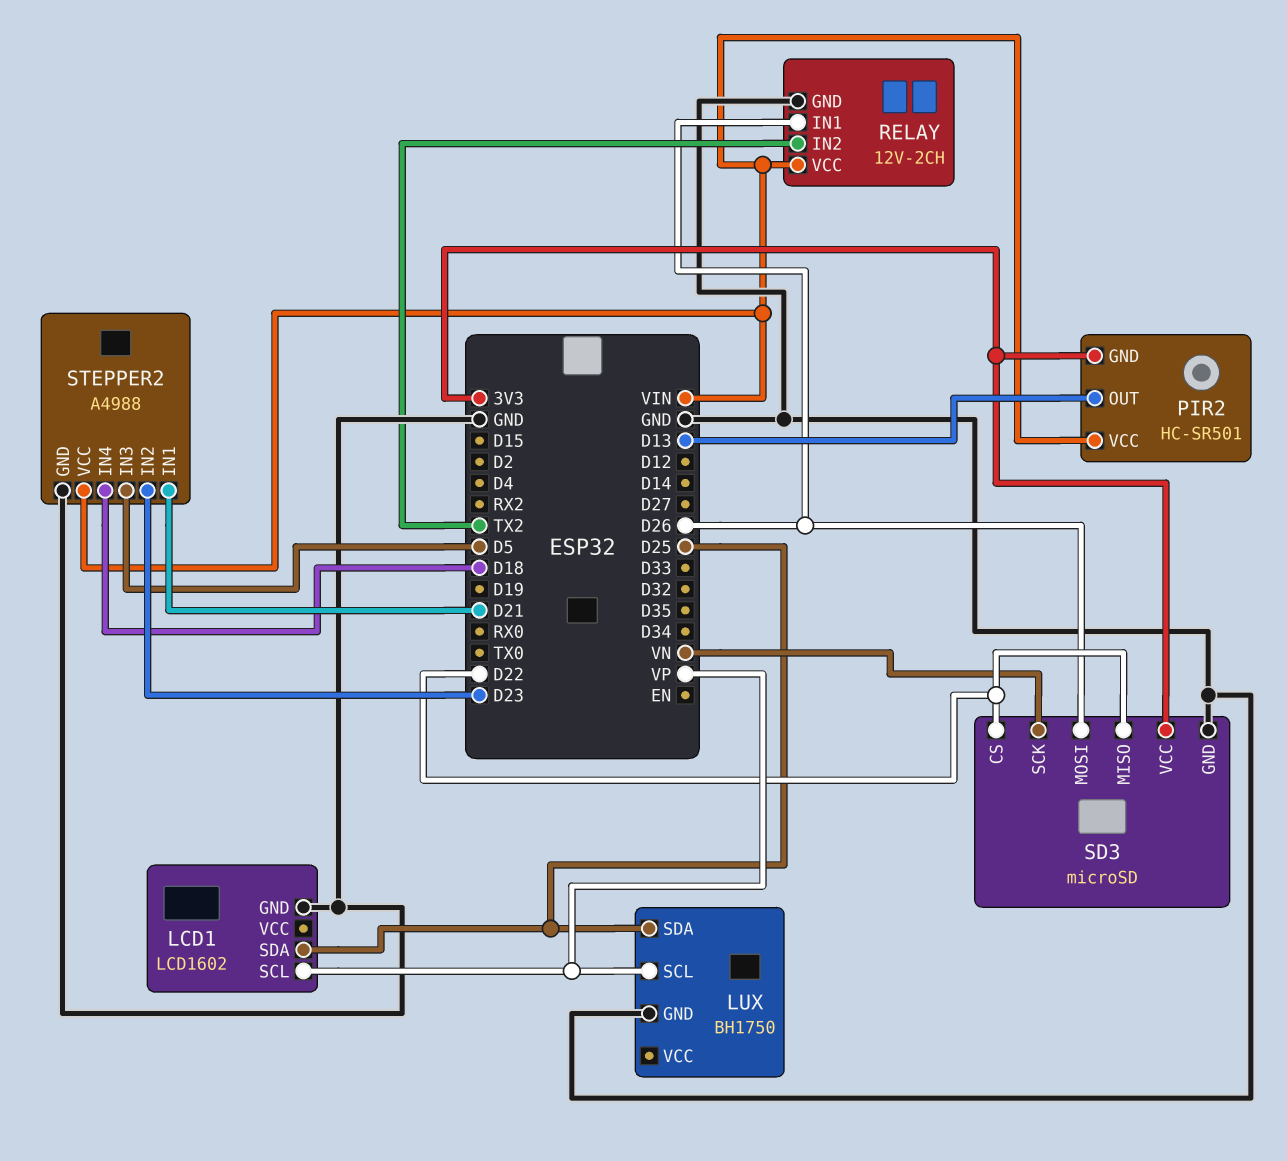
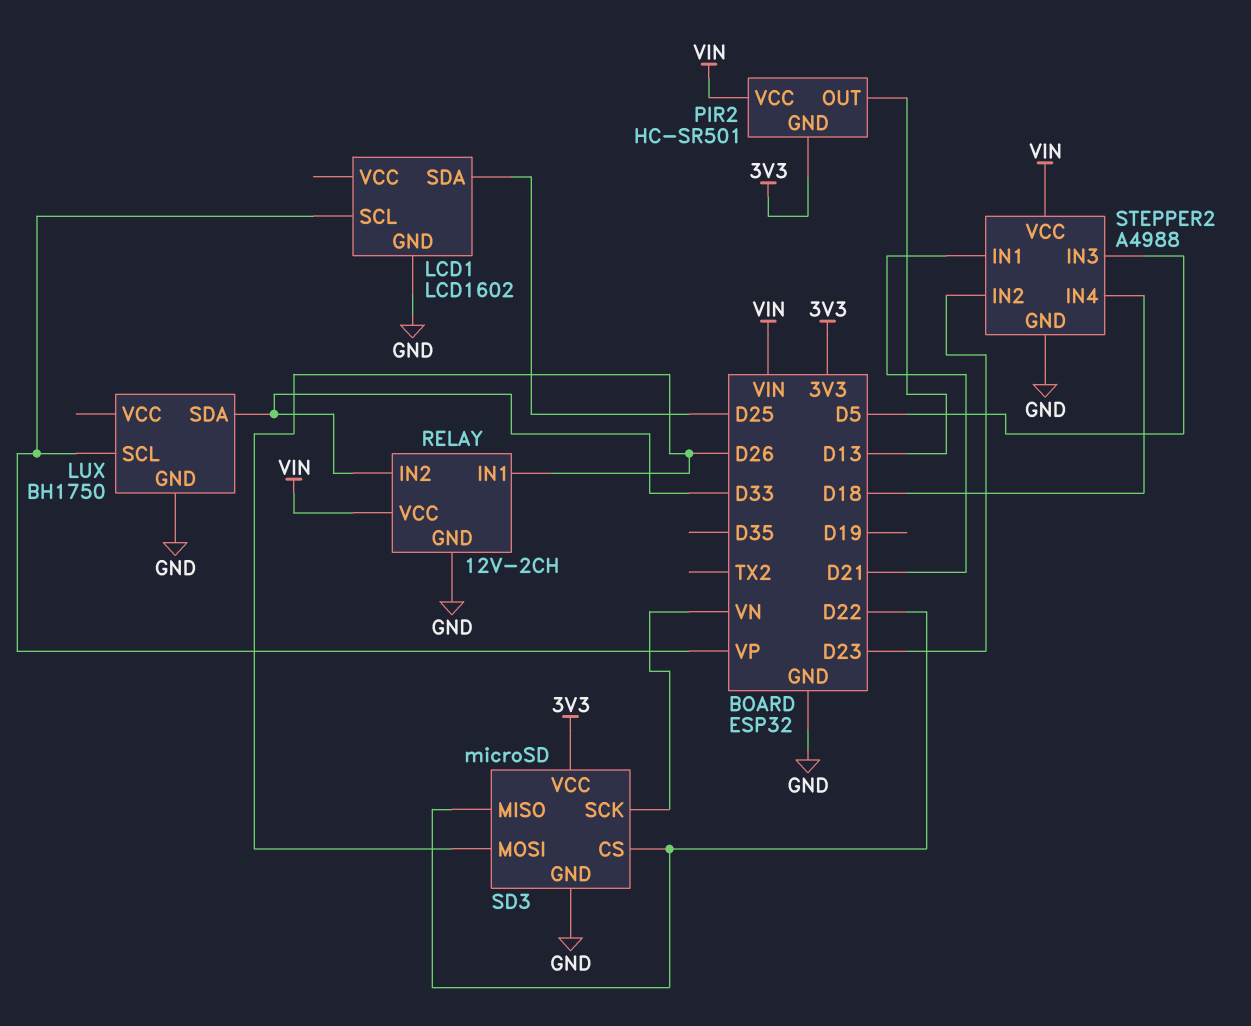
LUX pin SDA: D25 -> D33
RELAY pin IN2: TX2 -> D33

